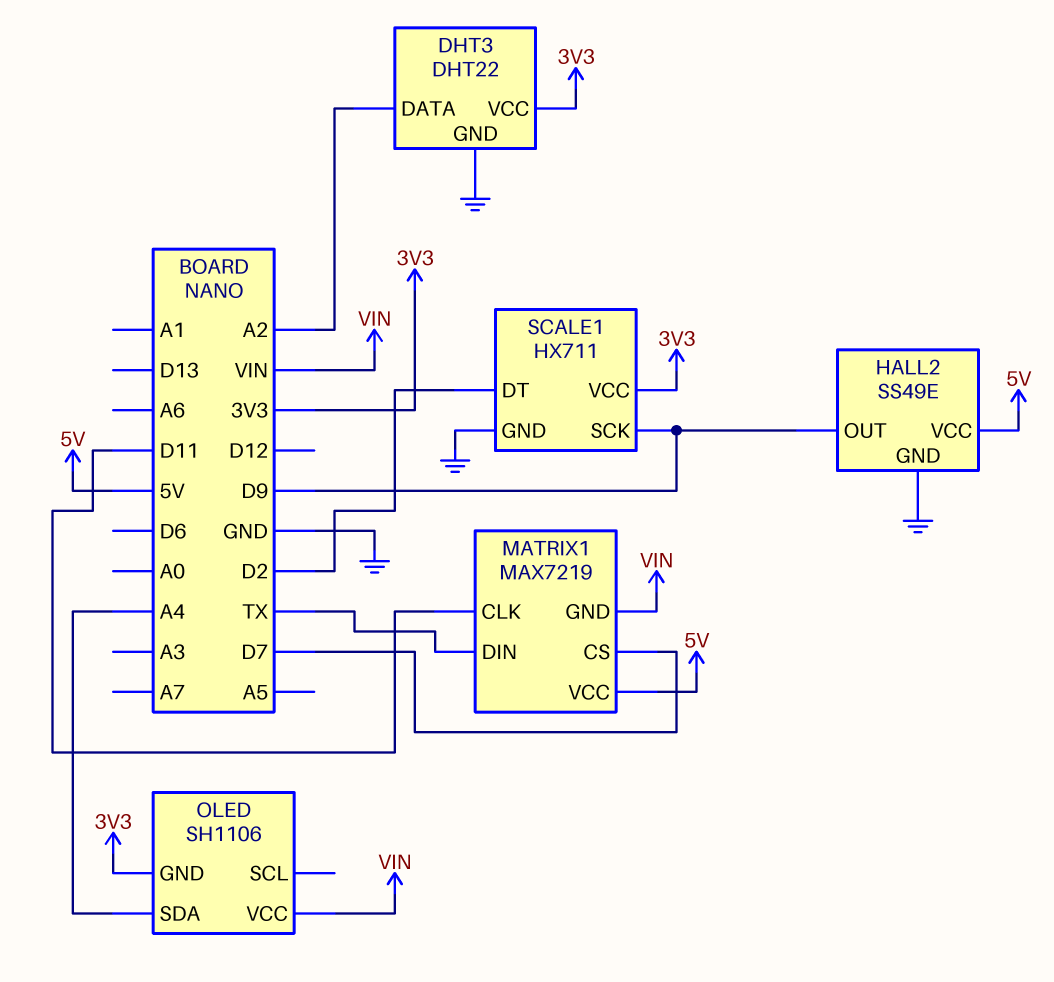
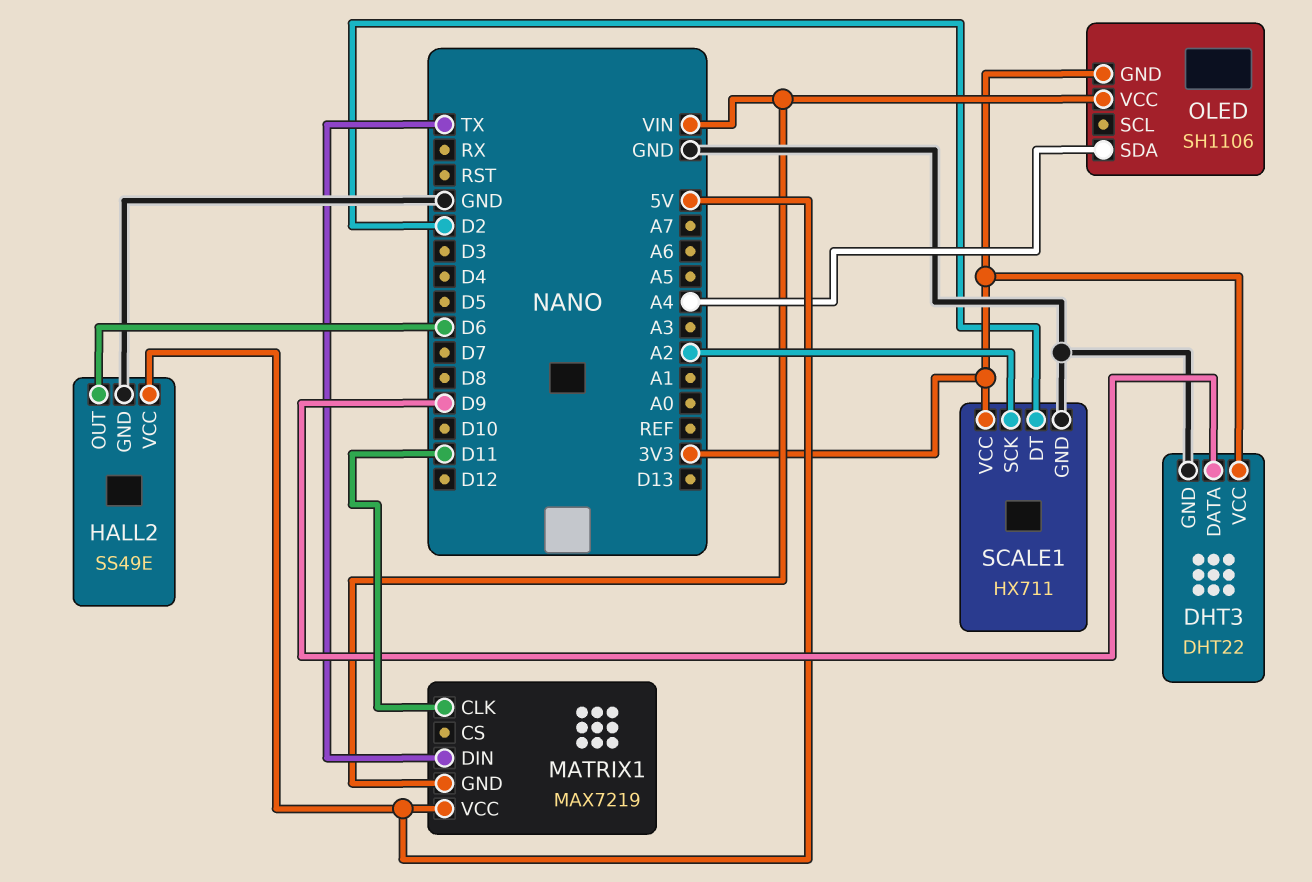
DHT3 pin DATA: A2 -> D9
HALL2 pin OUT: D9 -> D6
MATRIX1 pin CS: D7 -> none
SCALE1 pin SCK: D9 -> A2

